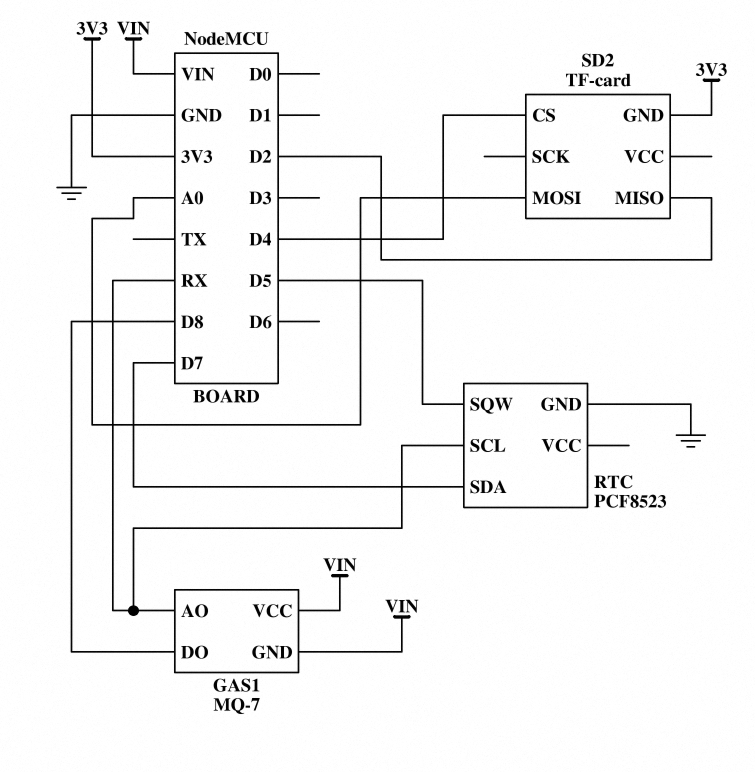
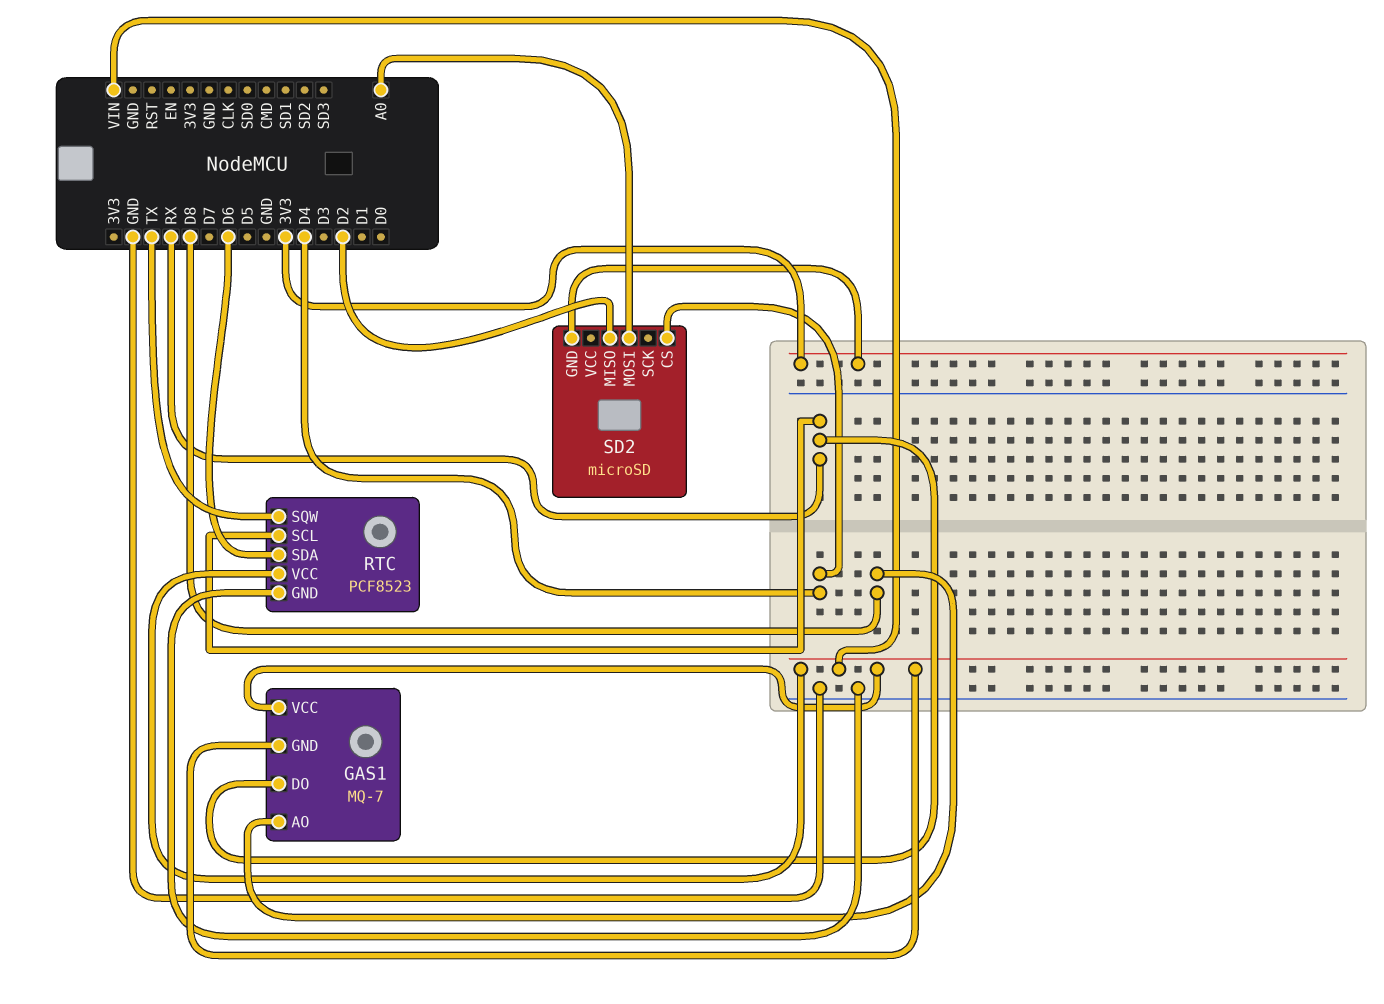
GAS1 pin AO: RX -> D8
GAS1 pin DO: D8 -> RX
RTC pin SDA: D7 -> D6
RTC pin SQW: D5 -> TX
RTC pin VCC: none -> VIN
SD2: TF-card -> microSD

